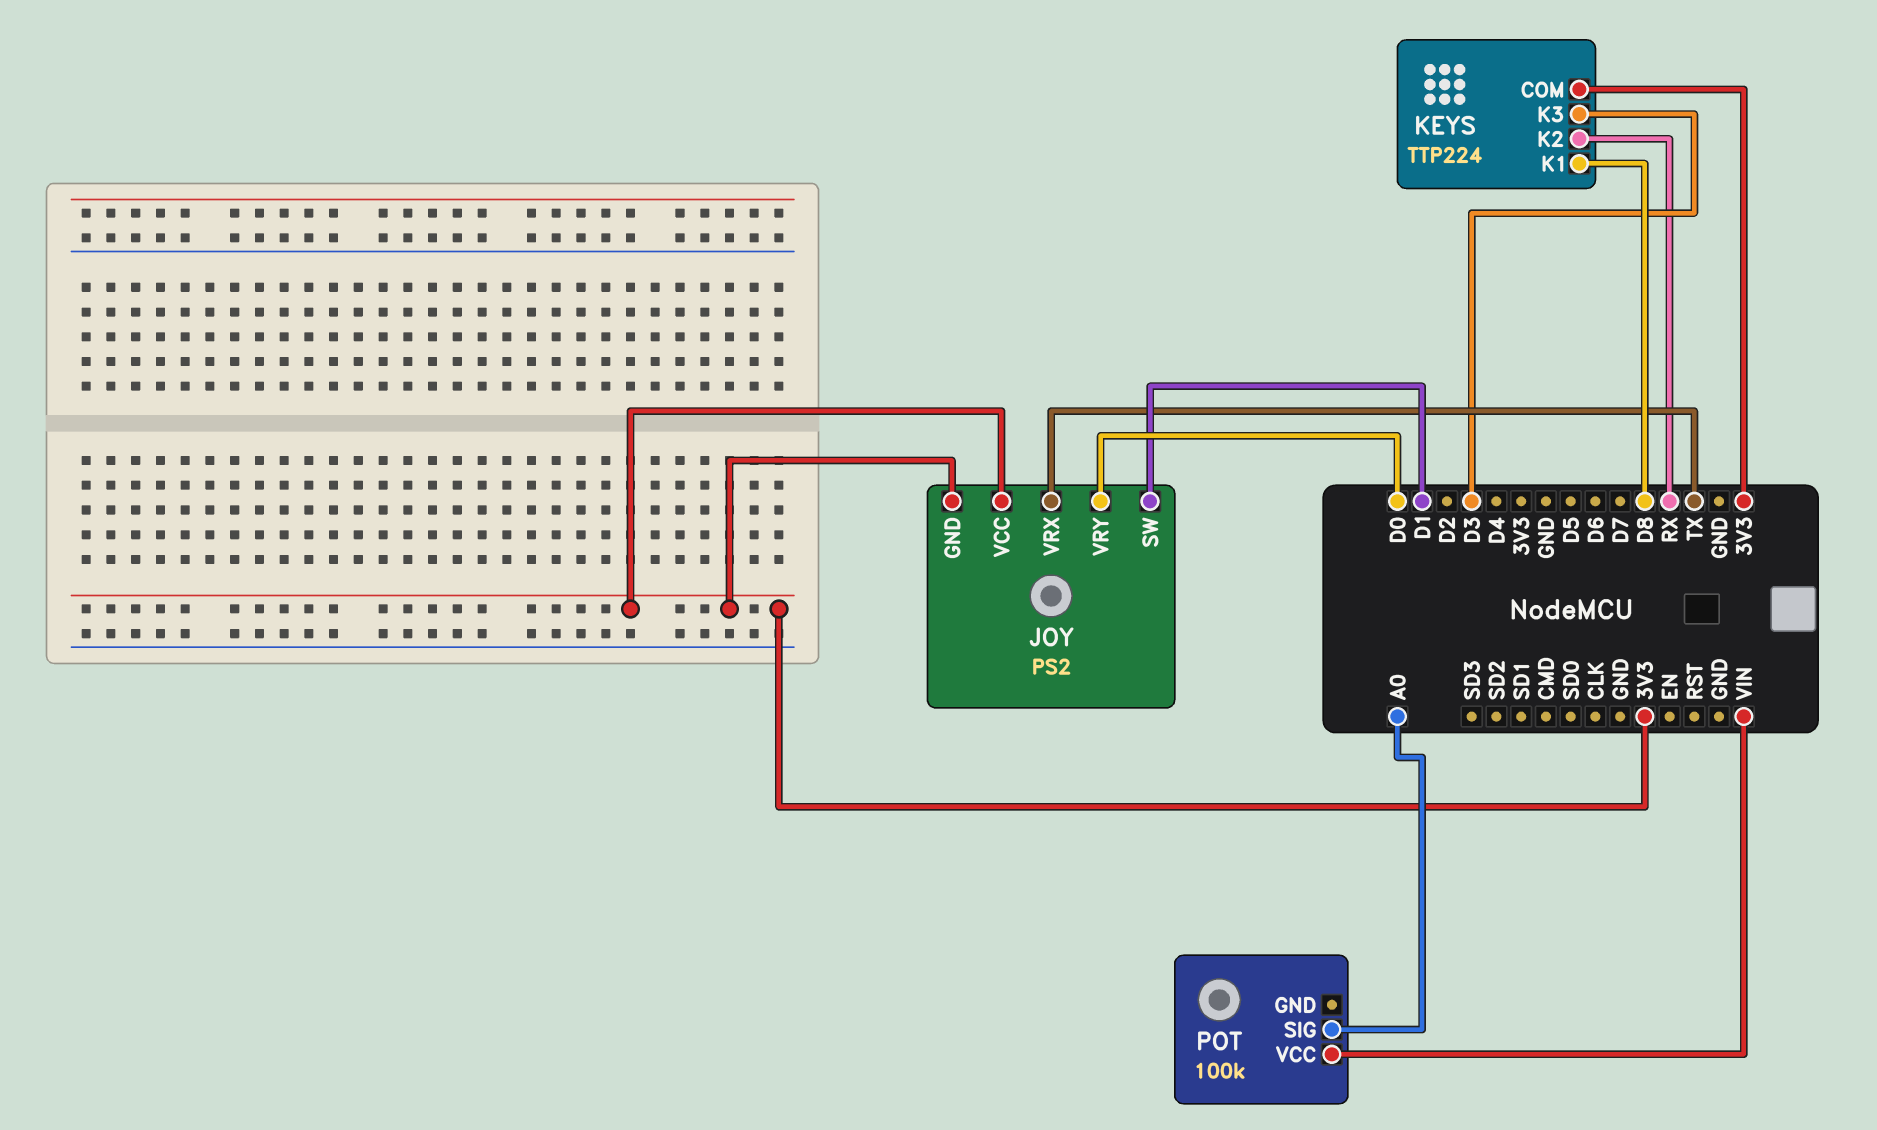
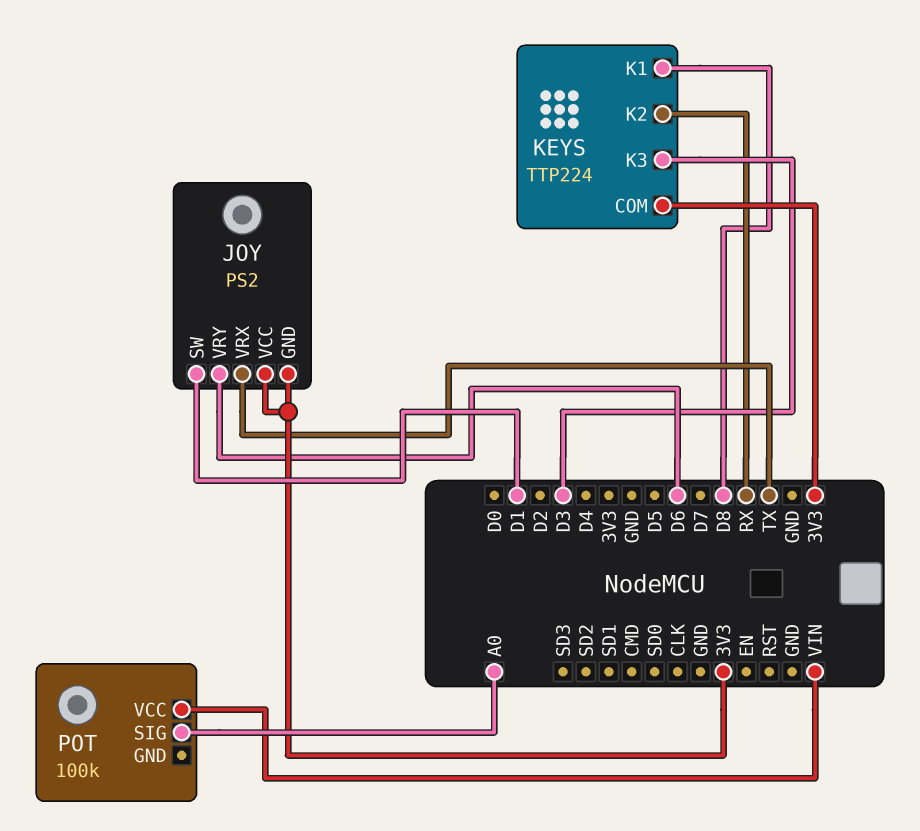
JOY pin VRY: D0 -> D6

